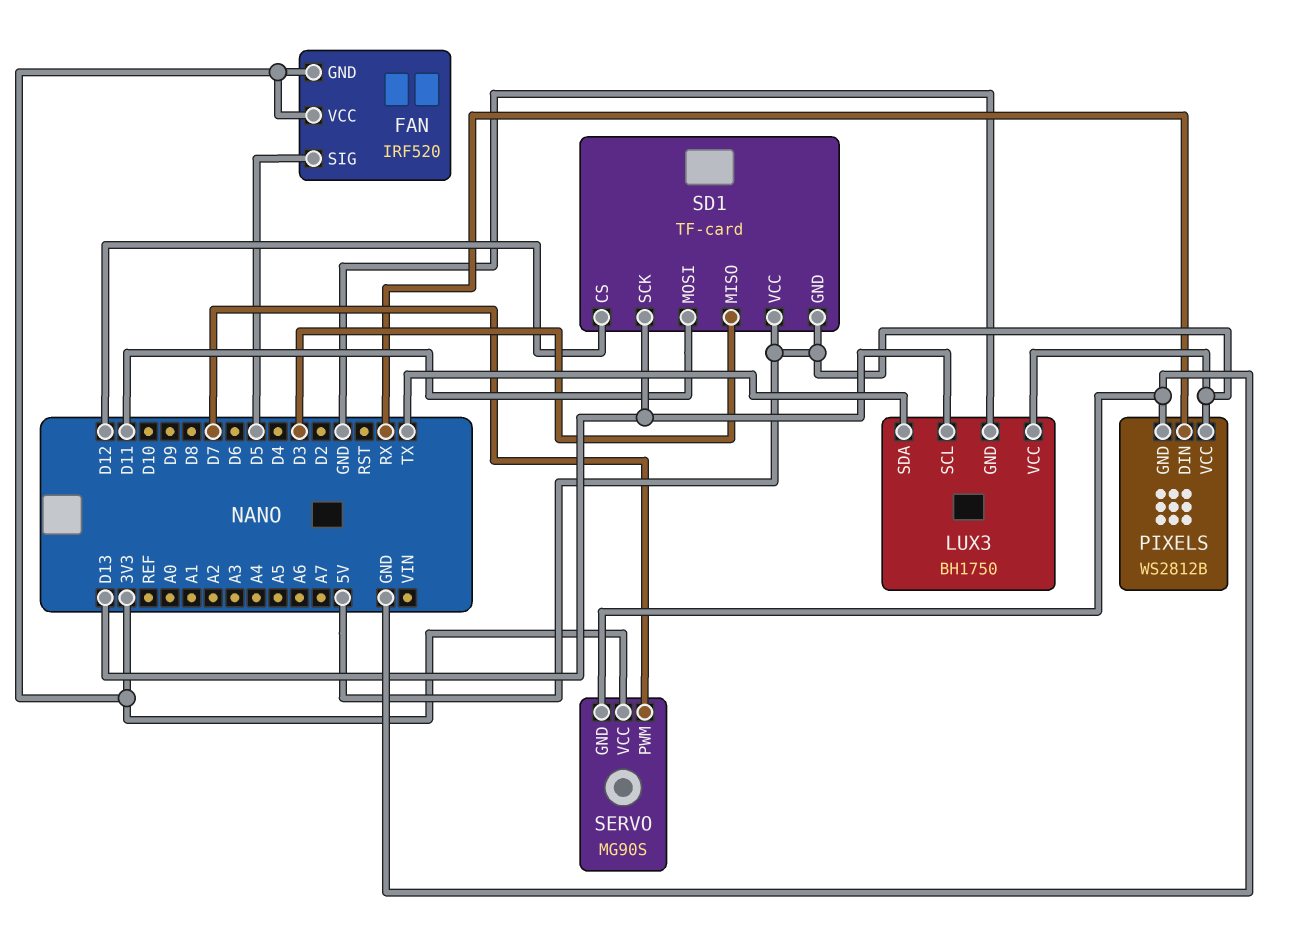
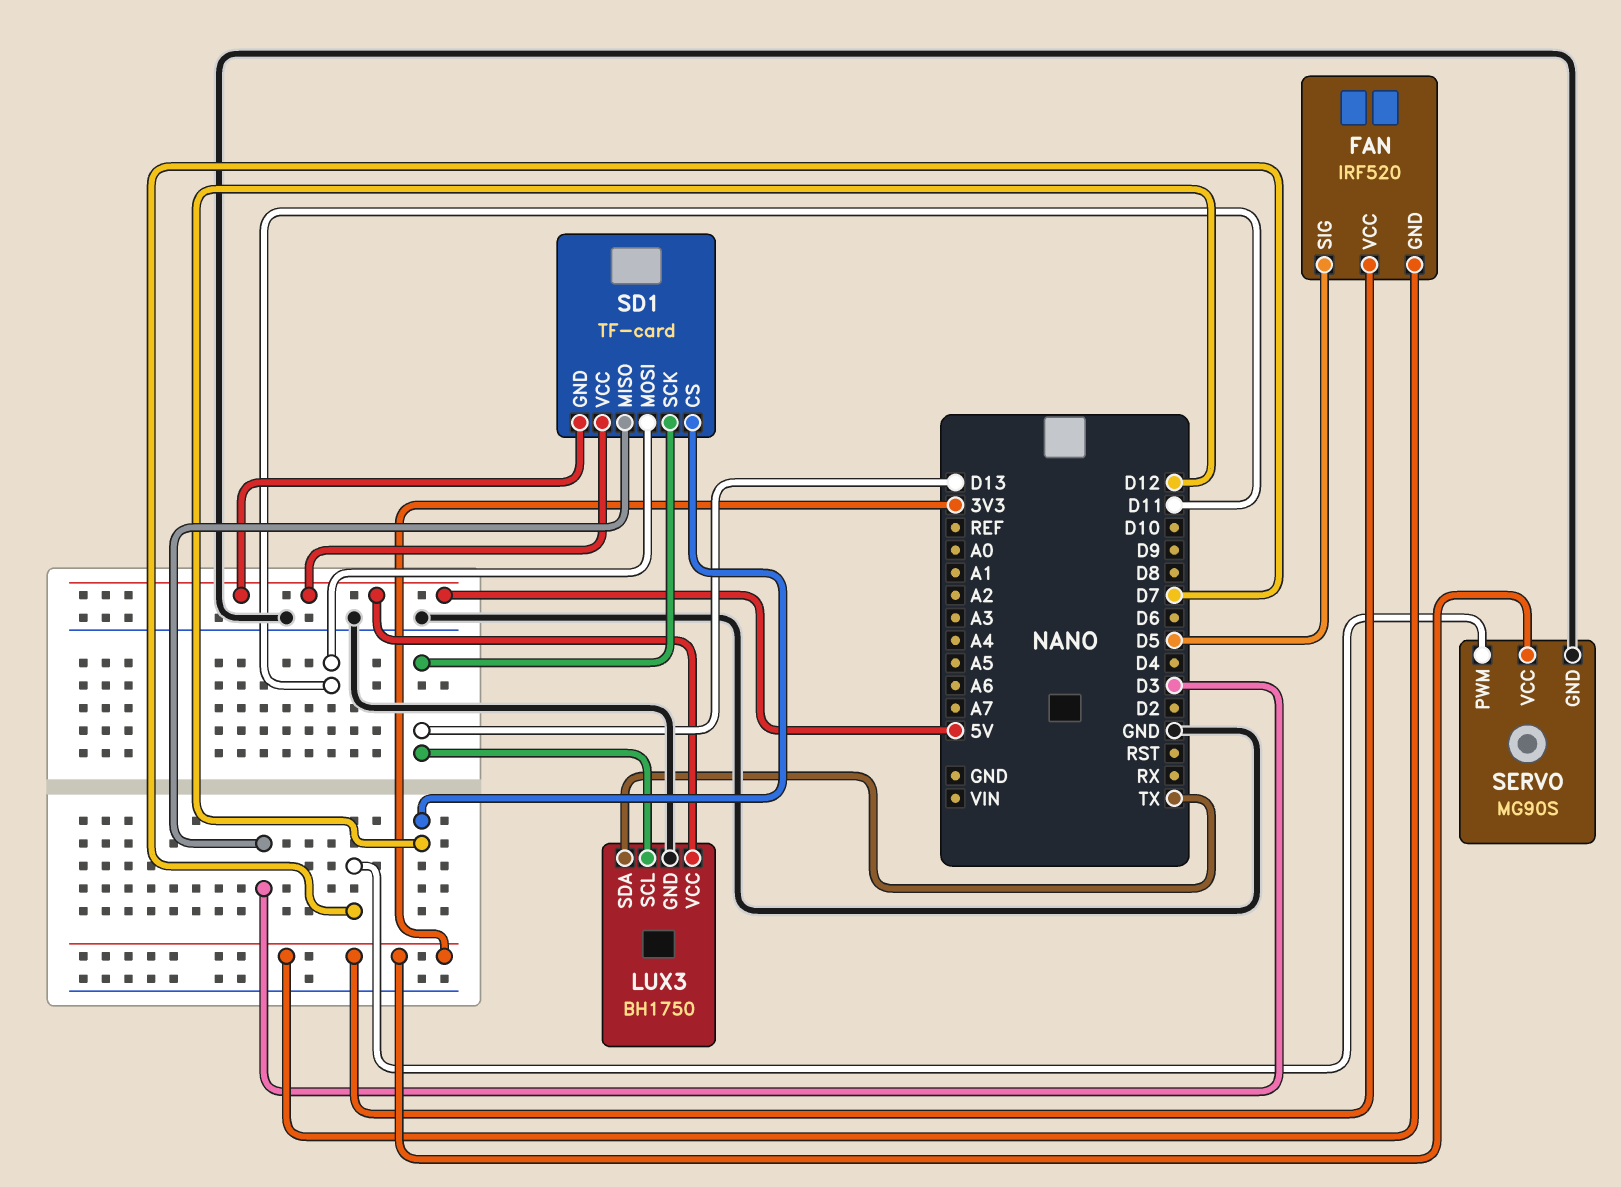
PIXELS: WS2812B -> none
PIXELS pin DIN: RX -> none
PIXELS pin GND: GND -> none
PIXELS pin VCC: 5V -> none

